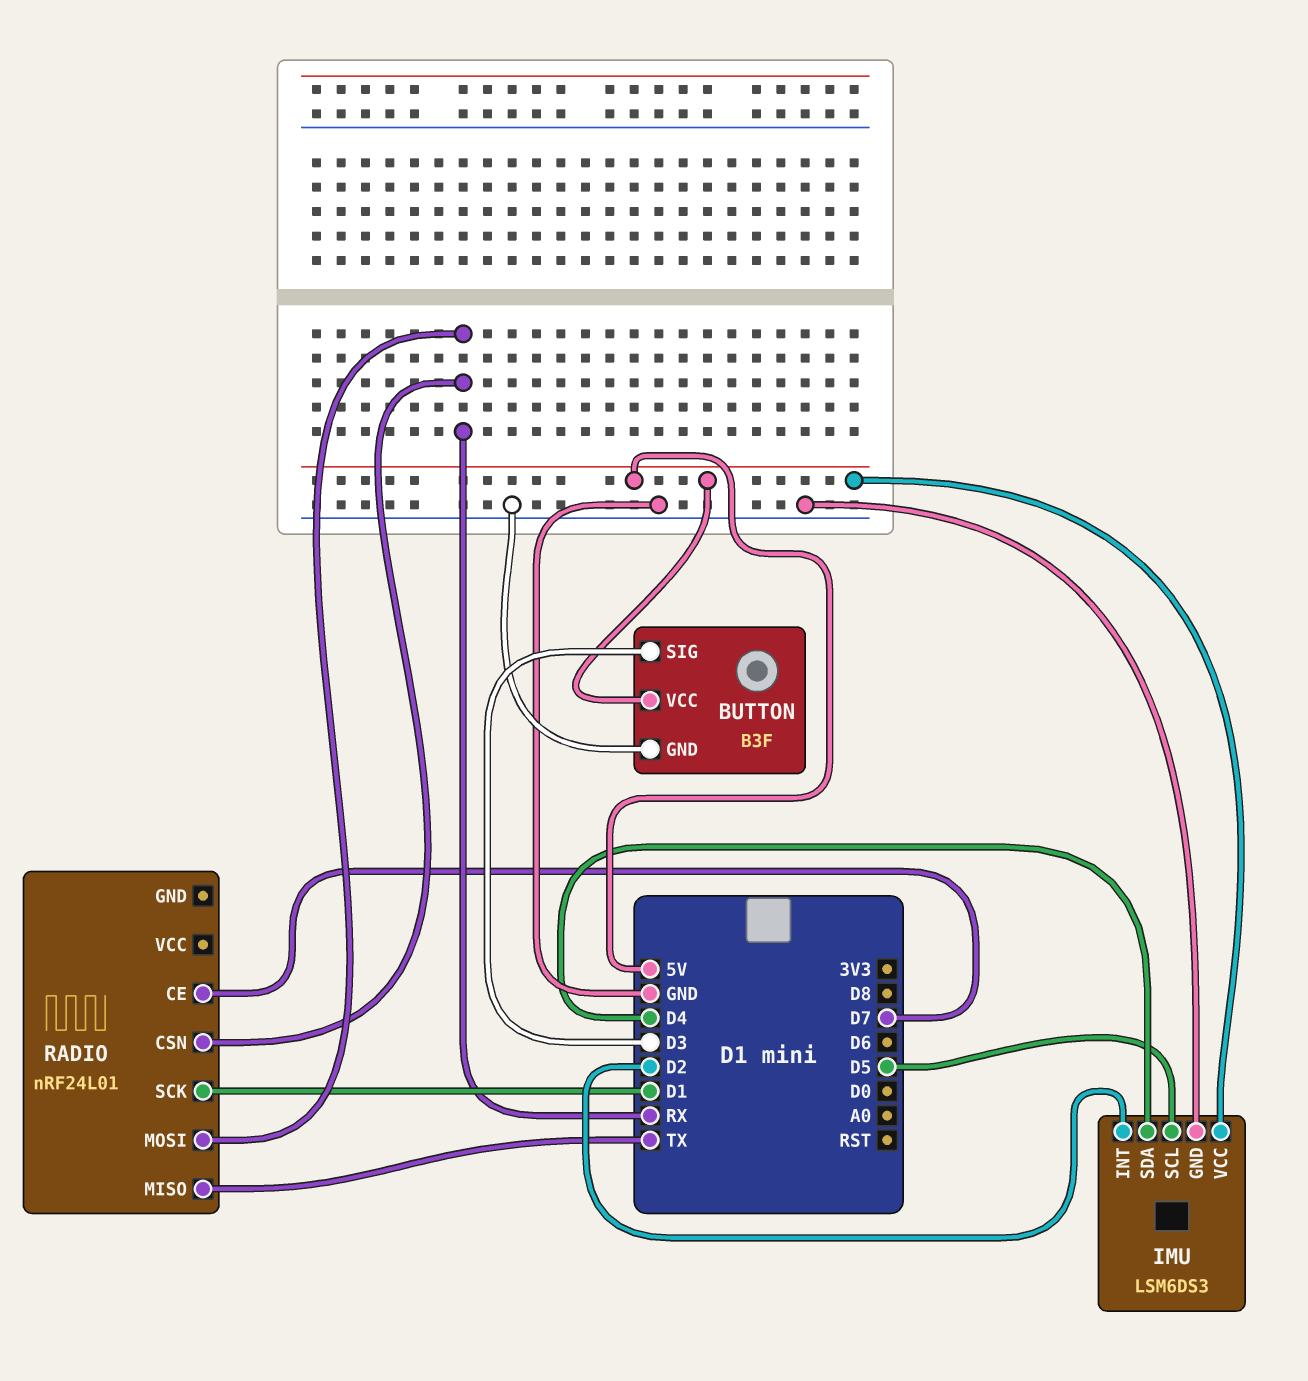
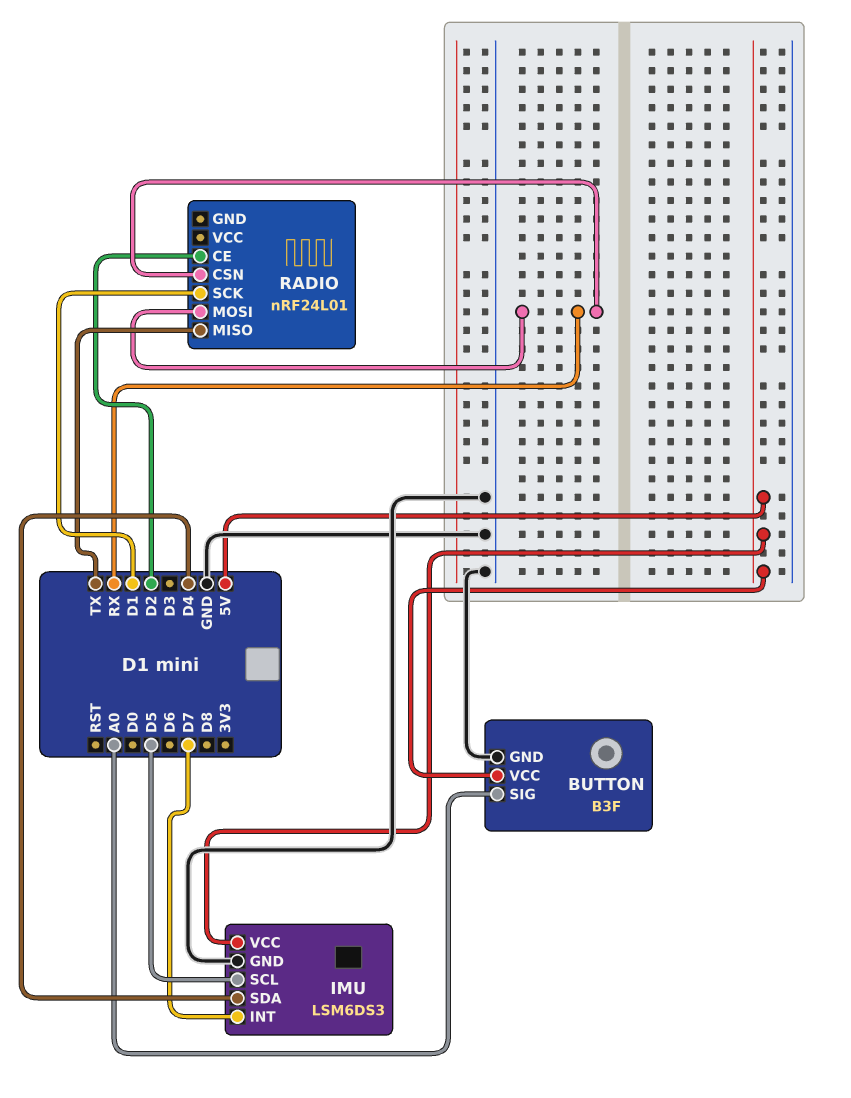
BUTTON pin SIG: D3 -> A0
IMU pin INT: D2 -> D7
RADIO pin CE: D7 -> D2

